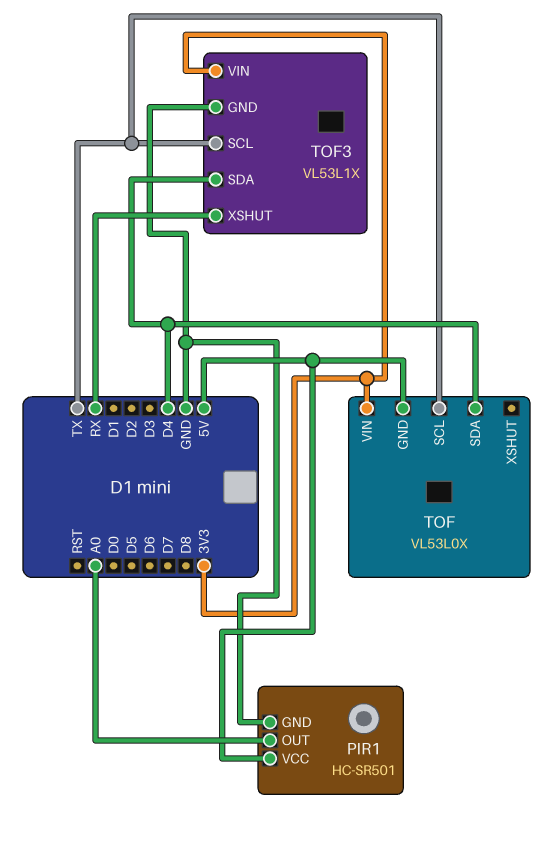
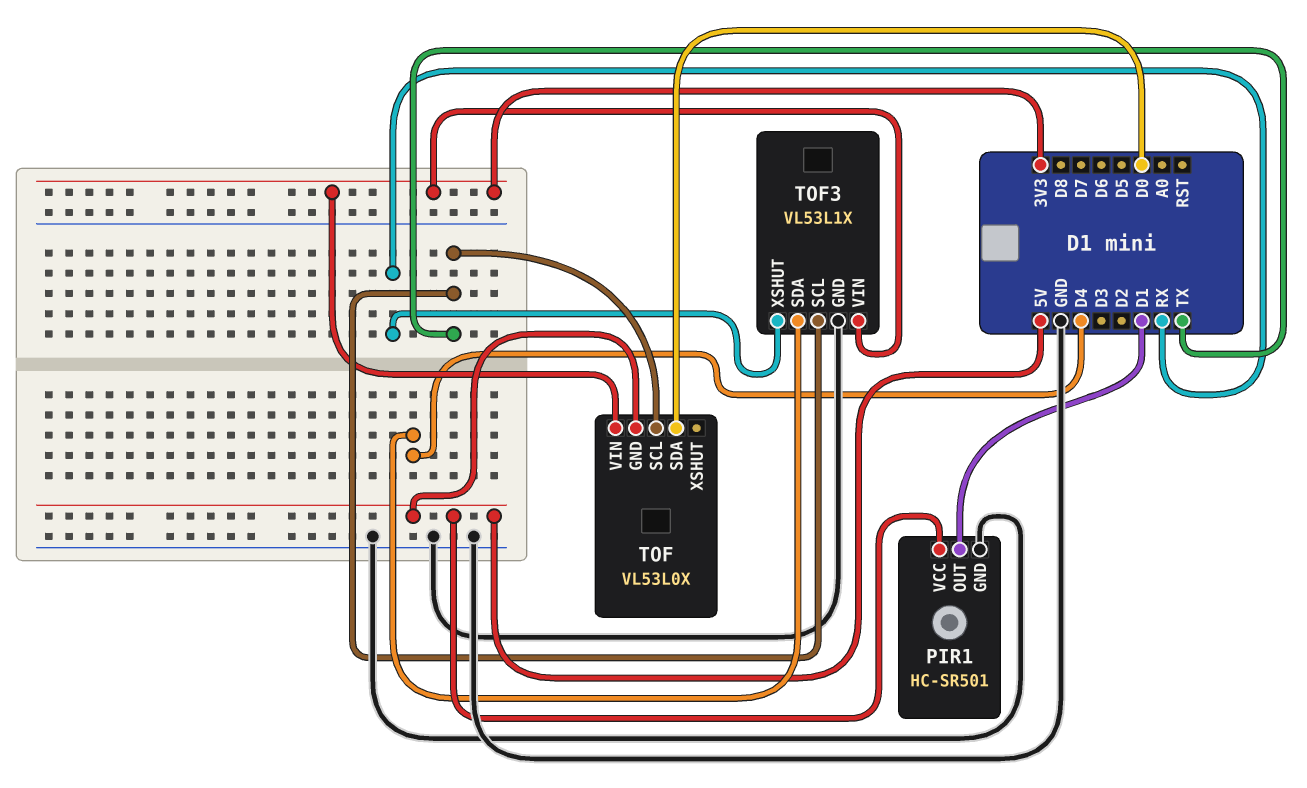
PIR1 pin OUT: A0 -> D1
TOF pin SDA: D4 -> D0

